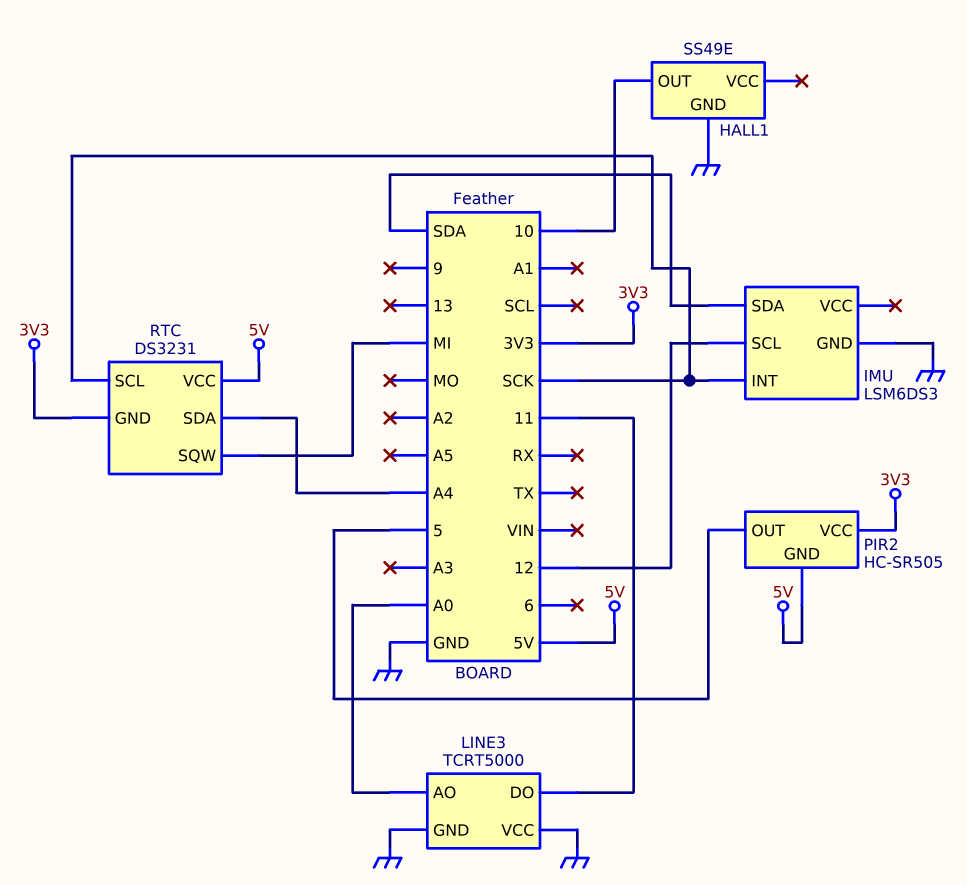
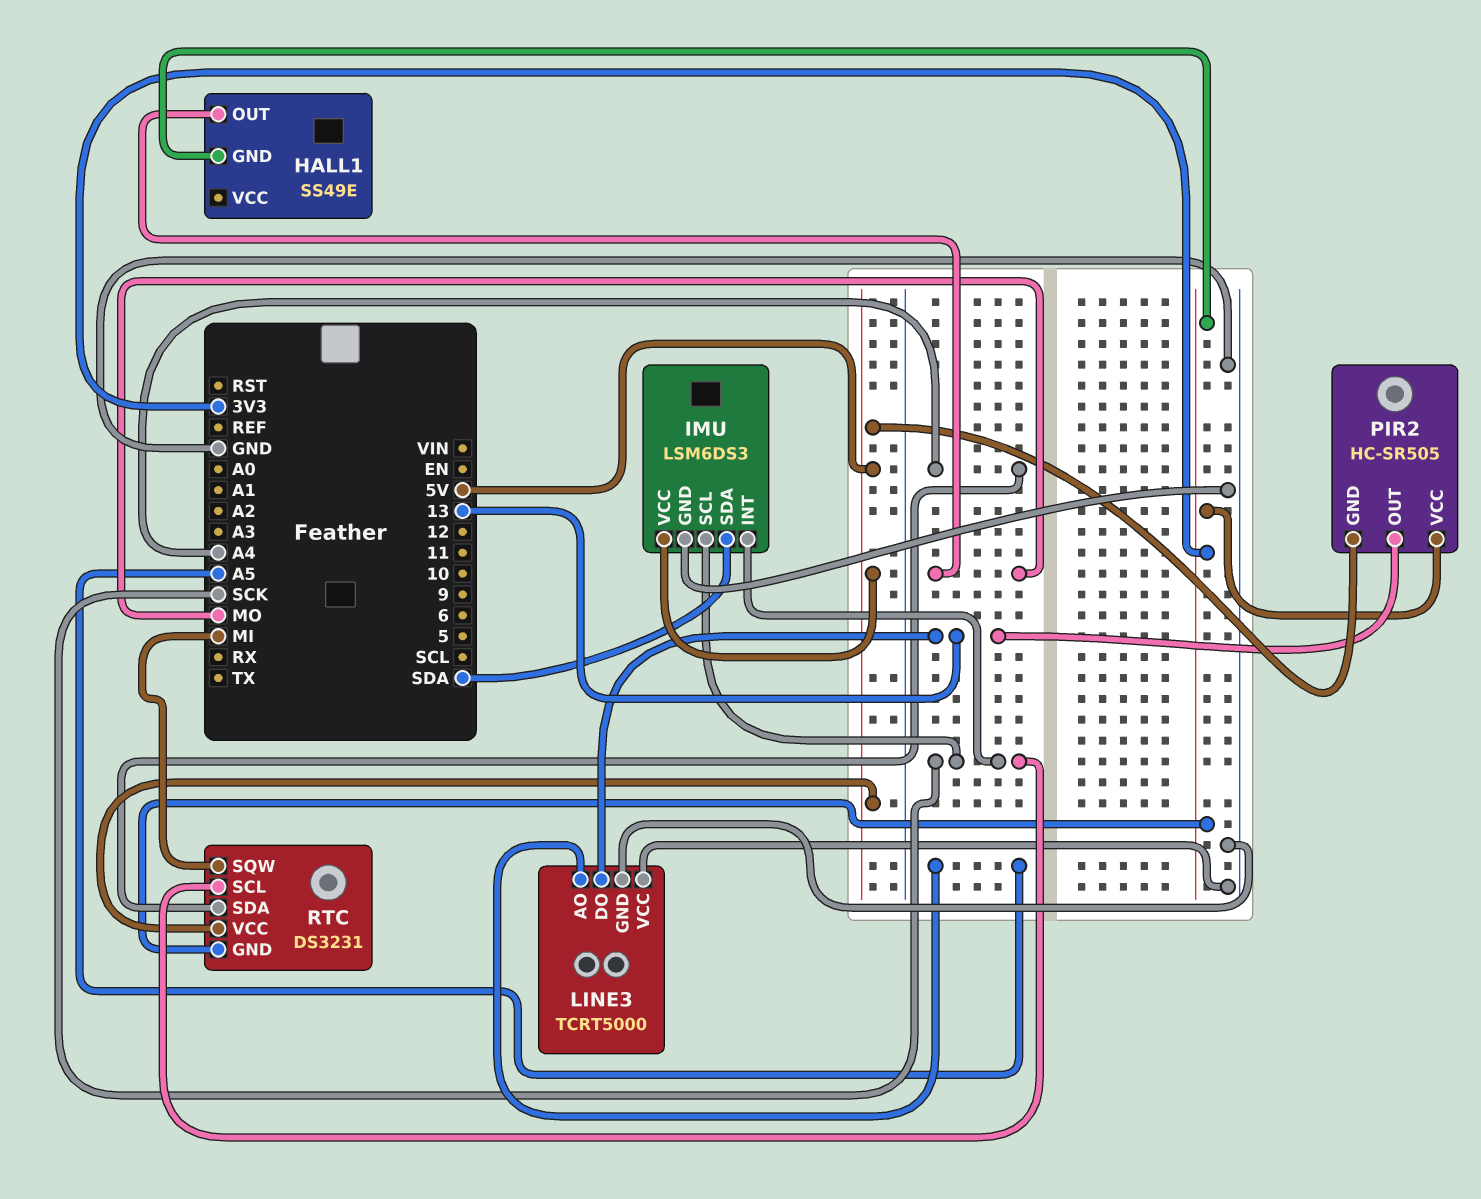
HALL1 pin GND: GND -> 3V3
HALL1 pin OUT: 10 -> MO
IMU pin SCL: 12 -> SCK
IMU pin VCC: none -> 5V
LINE3 pin AO: A0 -> A5
LINE3 pin DO: 11 -> 13
PIR2 pin OUT: 5 -> 13

